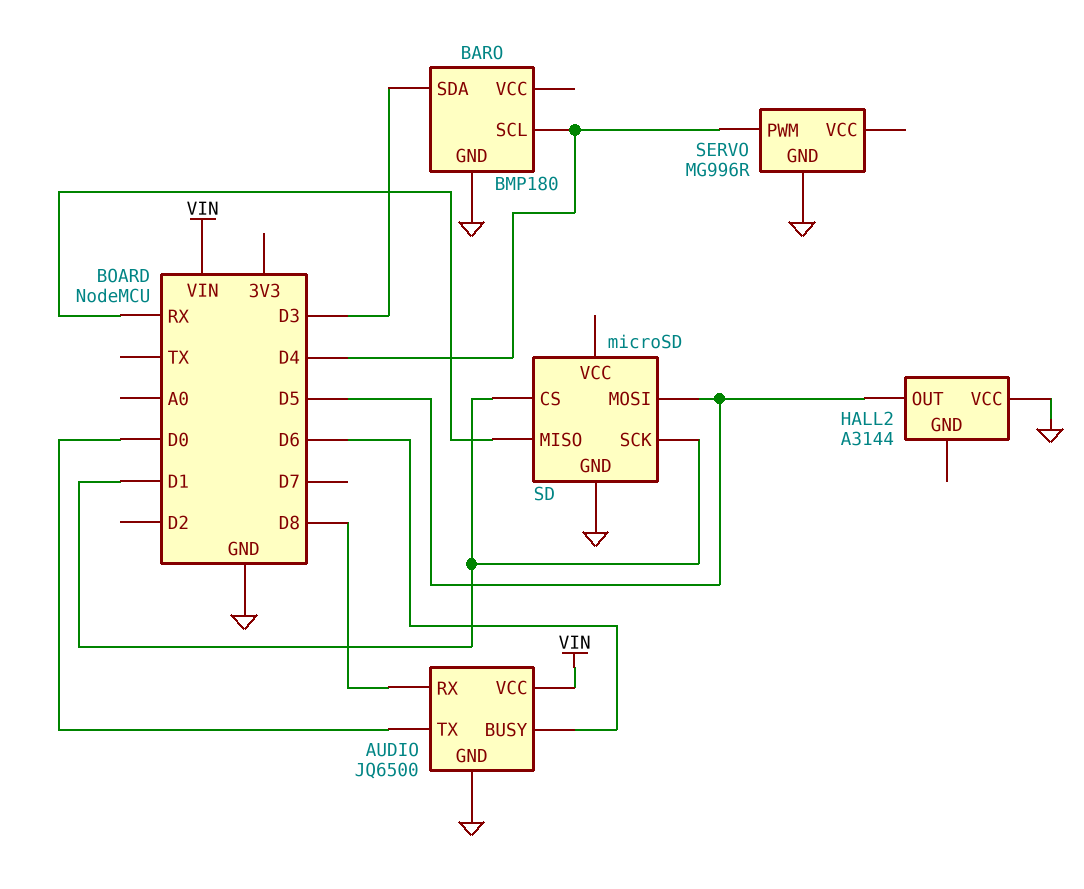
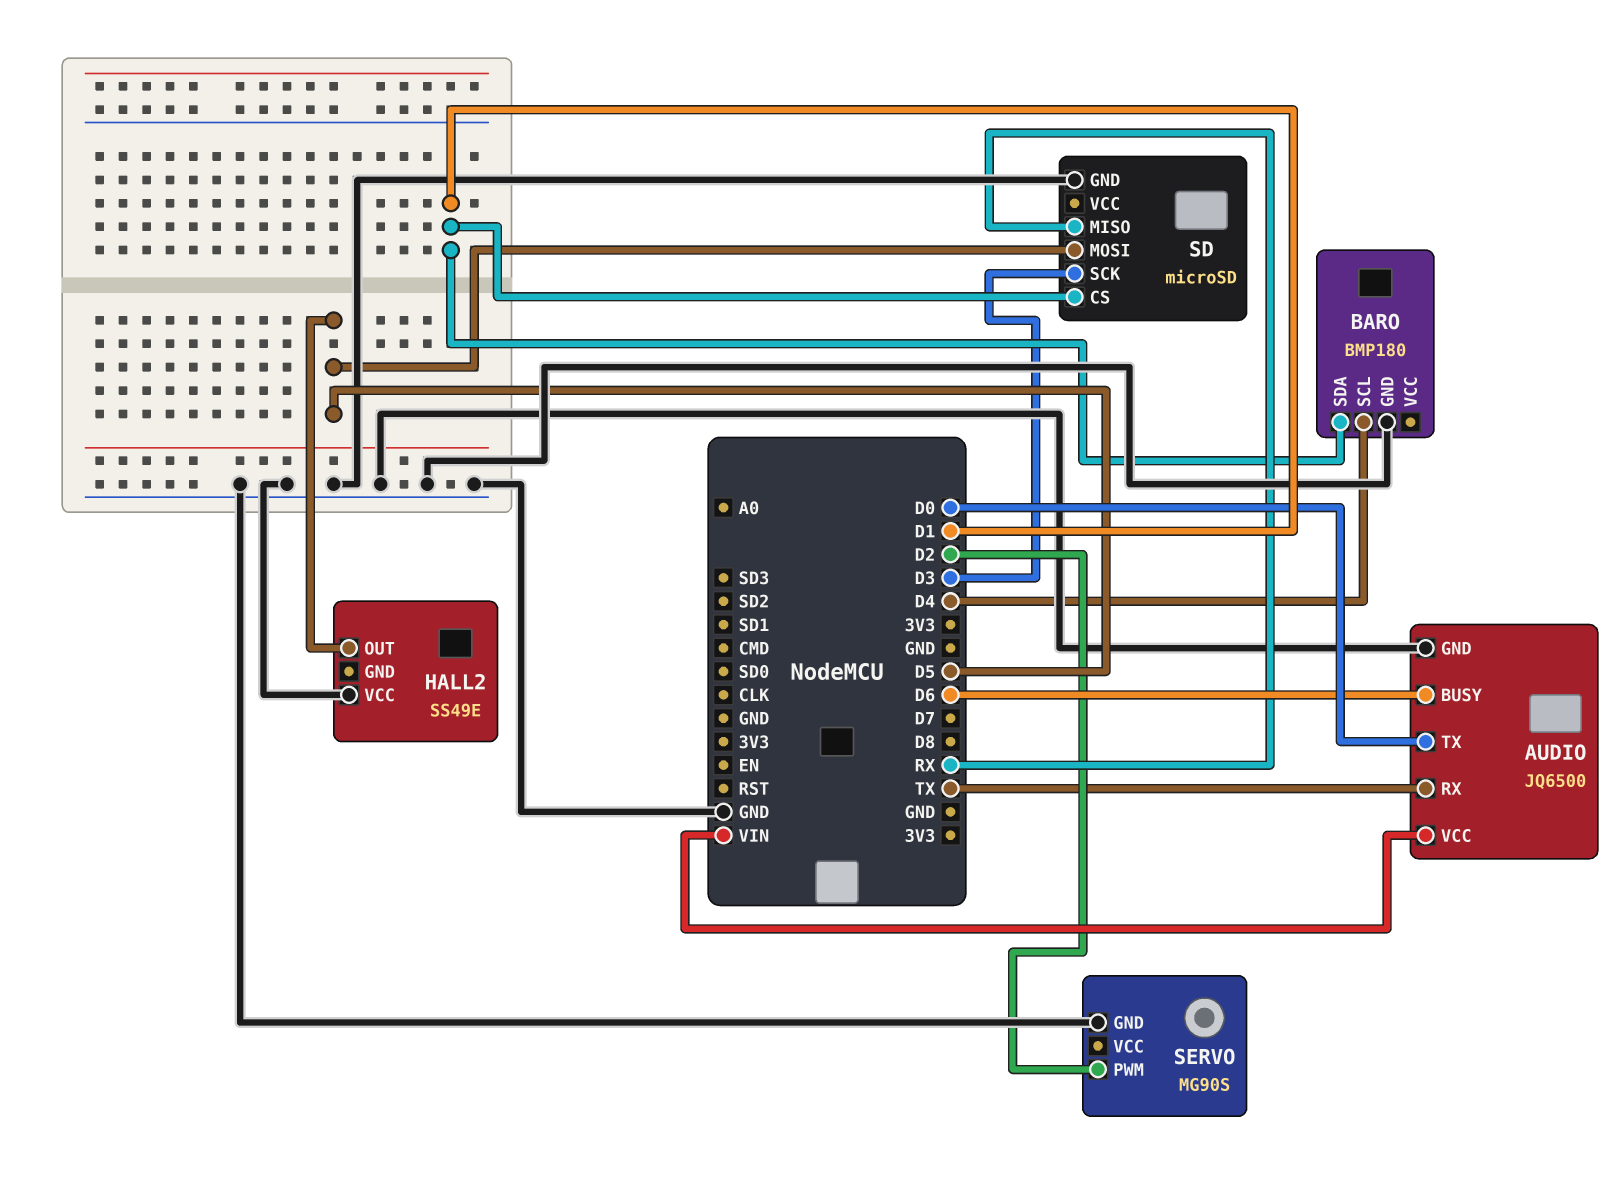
AUDIO pin RX: D8 -> TX
BARO pin SDA: D3 -> D1
HALL2: A3144 -> SS49E
SD pin SCK: D1 -> D3
SERVO: MG996R -> MG90S
SERVO pin PWM: D4 -> D2

